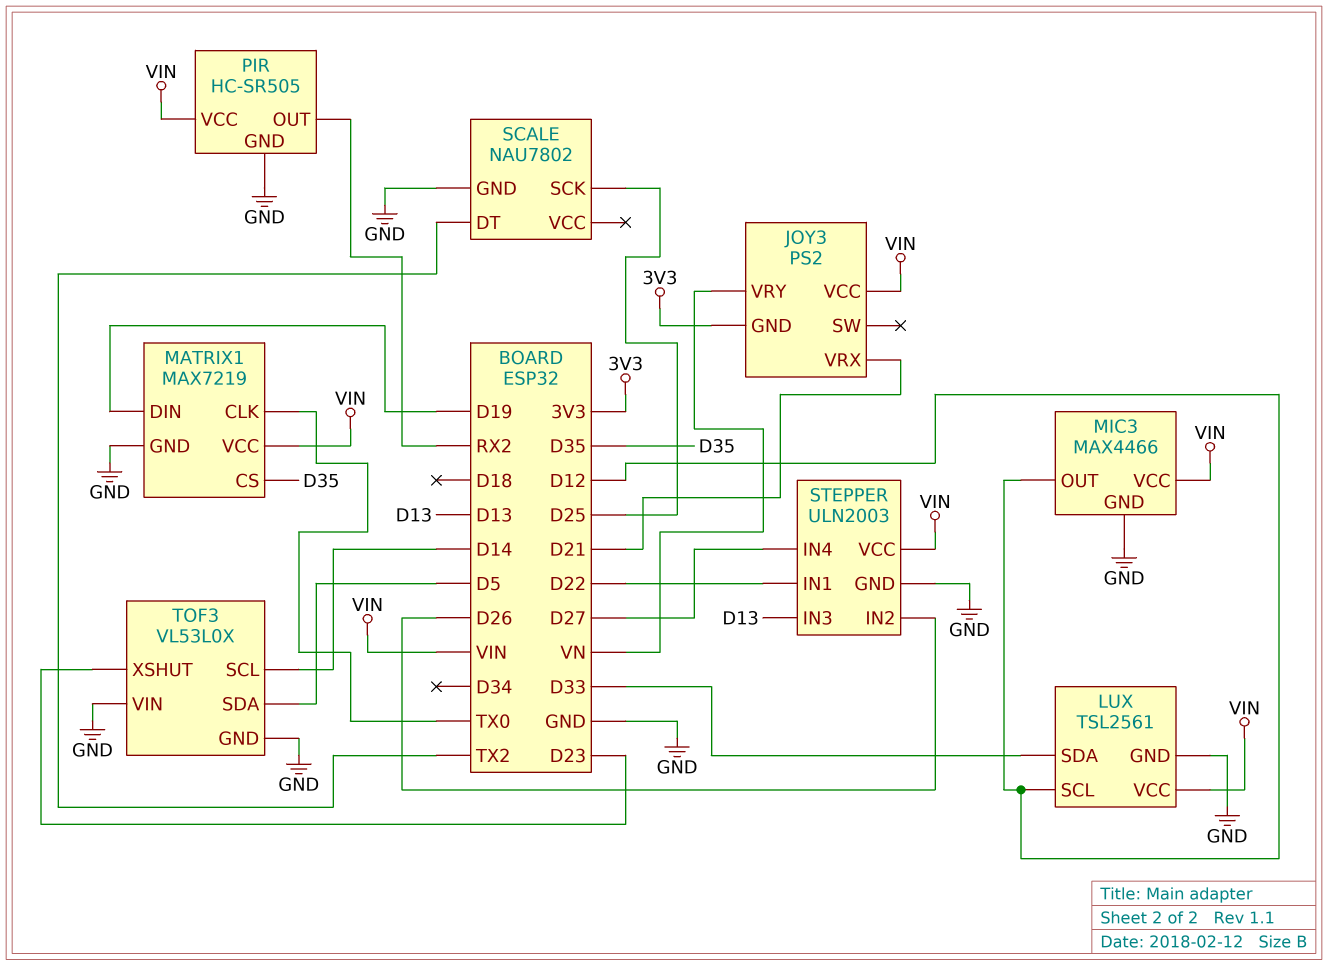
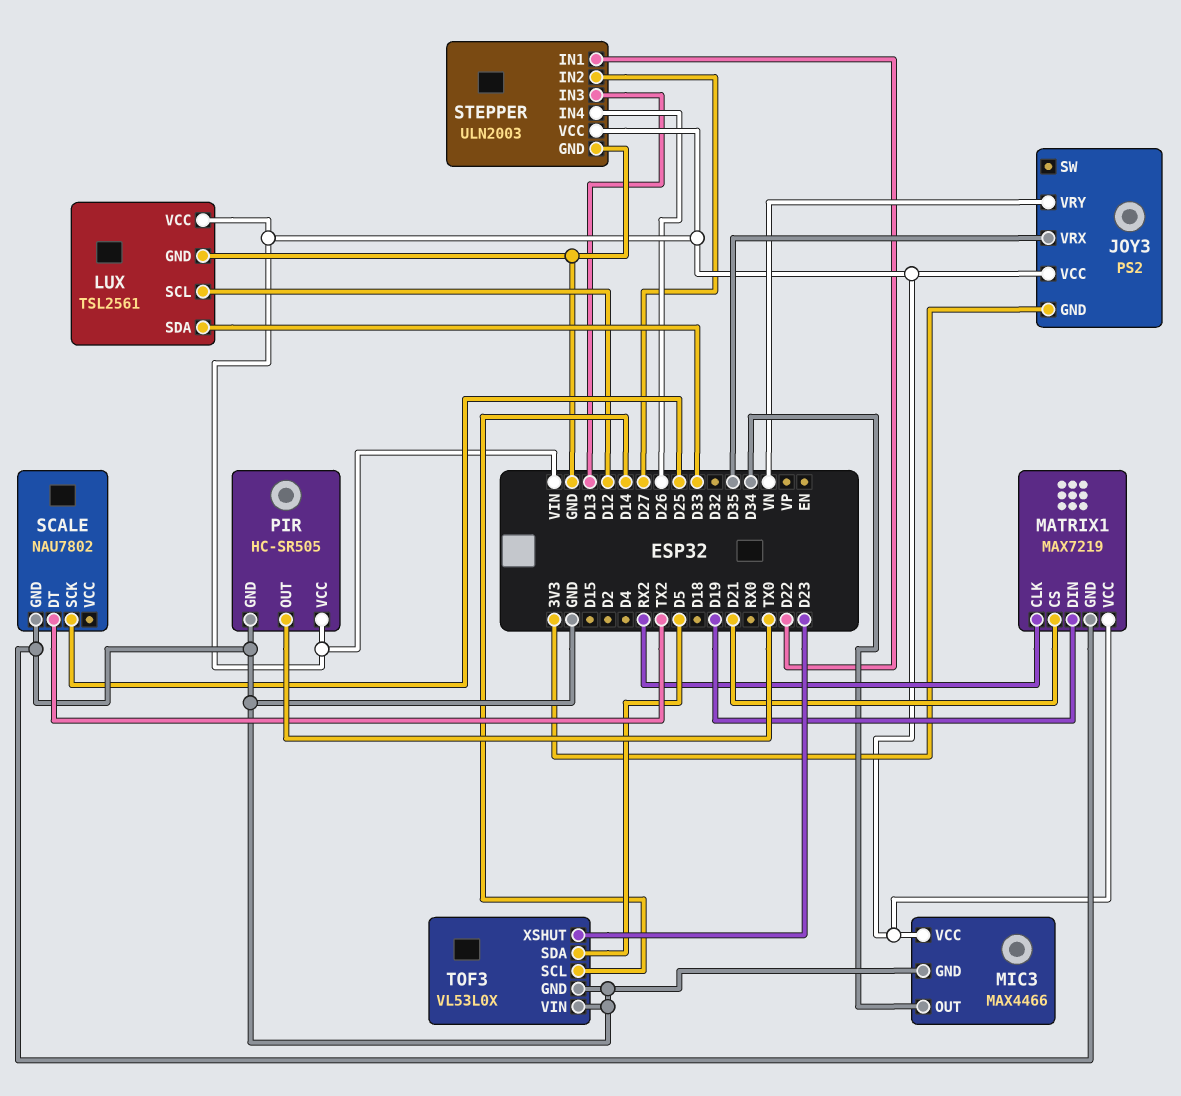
JOY3 pin VRX: D21 -> D35
MATRIX1 pin CLK: TX0 -> RX2
MATRIX1 pin CS: D35 -> D21
MIC3 pin OUT: D12 -> D34
PIR pin OUT: RX2 -> TX0
STEPPER pin IN2: D26 -> D27
STEPPER pin IN4: D27 -> D26

